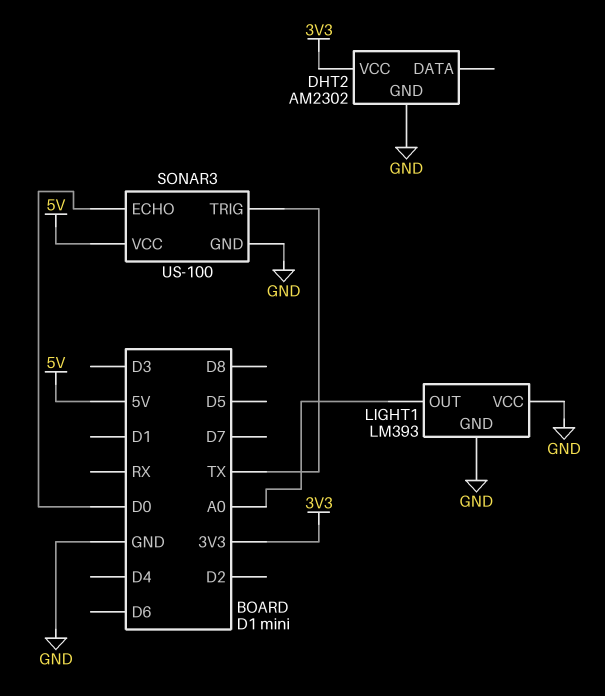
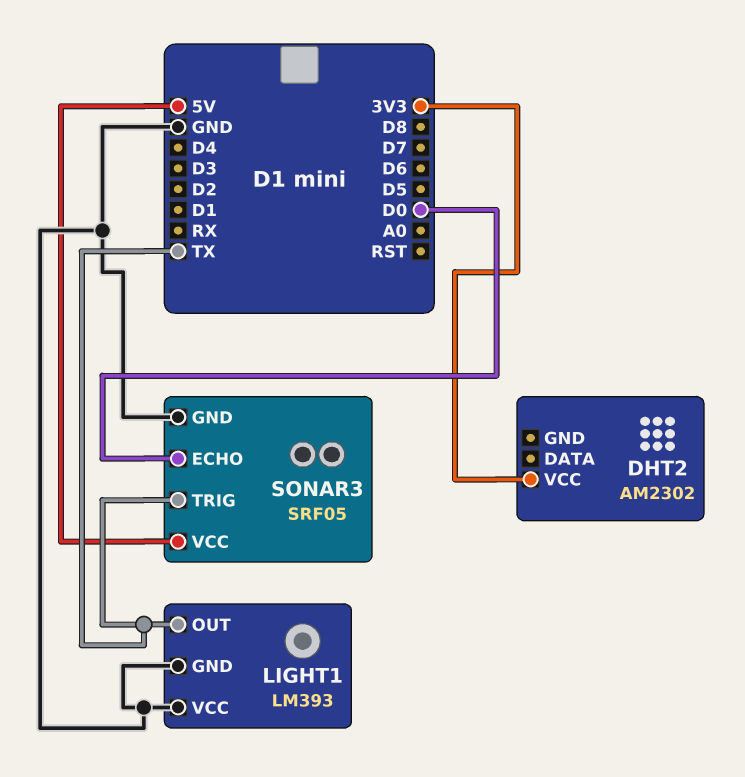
DHT2 pin GND: GND -> none
LIGHT1 pin OUT: A0 -> TX
SONAR3: US-100 -> SRF05

